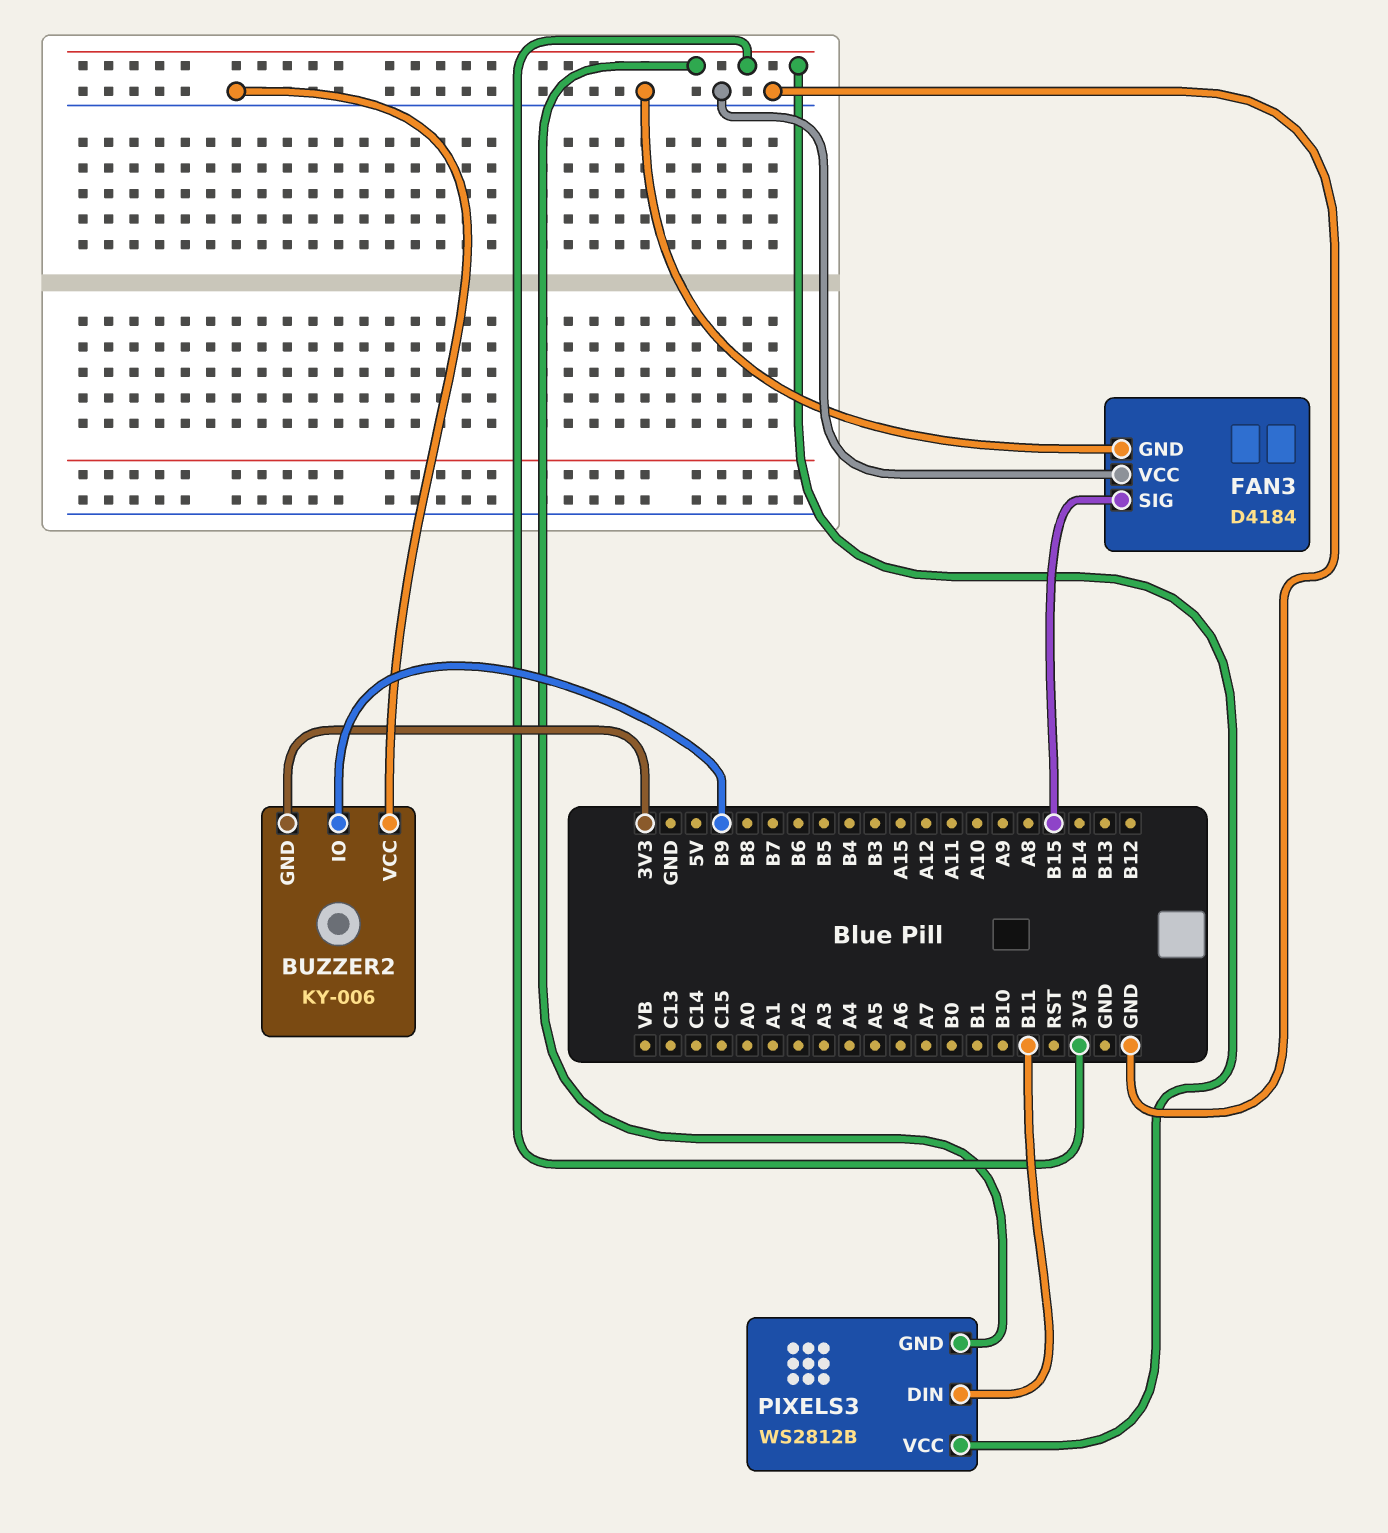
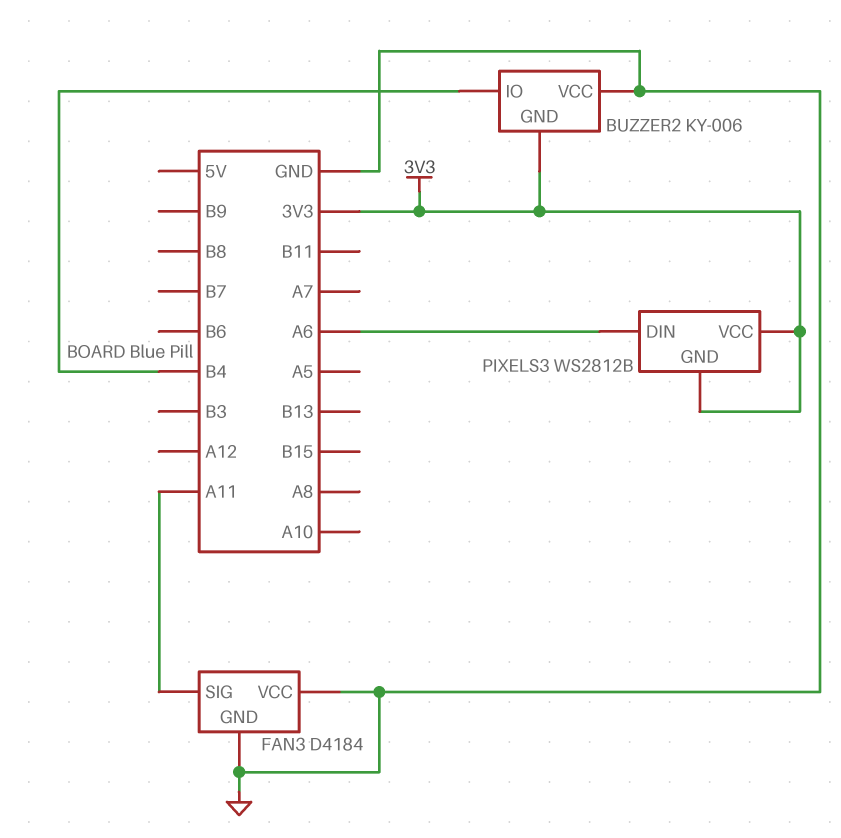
BUZZER2 pin IO: B9 -> B4
FAN3 pin SIG: B15 -> A11
PIXELS3 pin DIN: B11 -> A6

